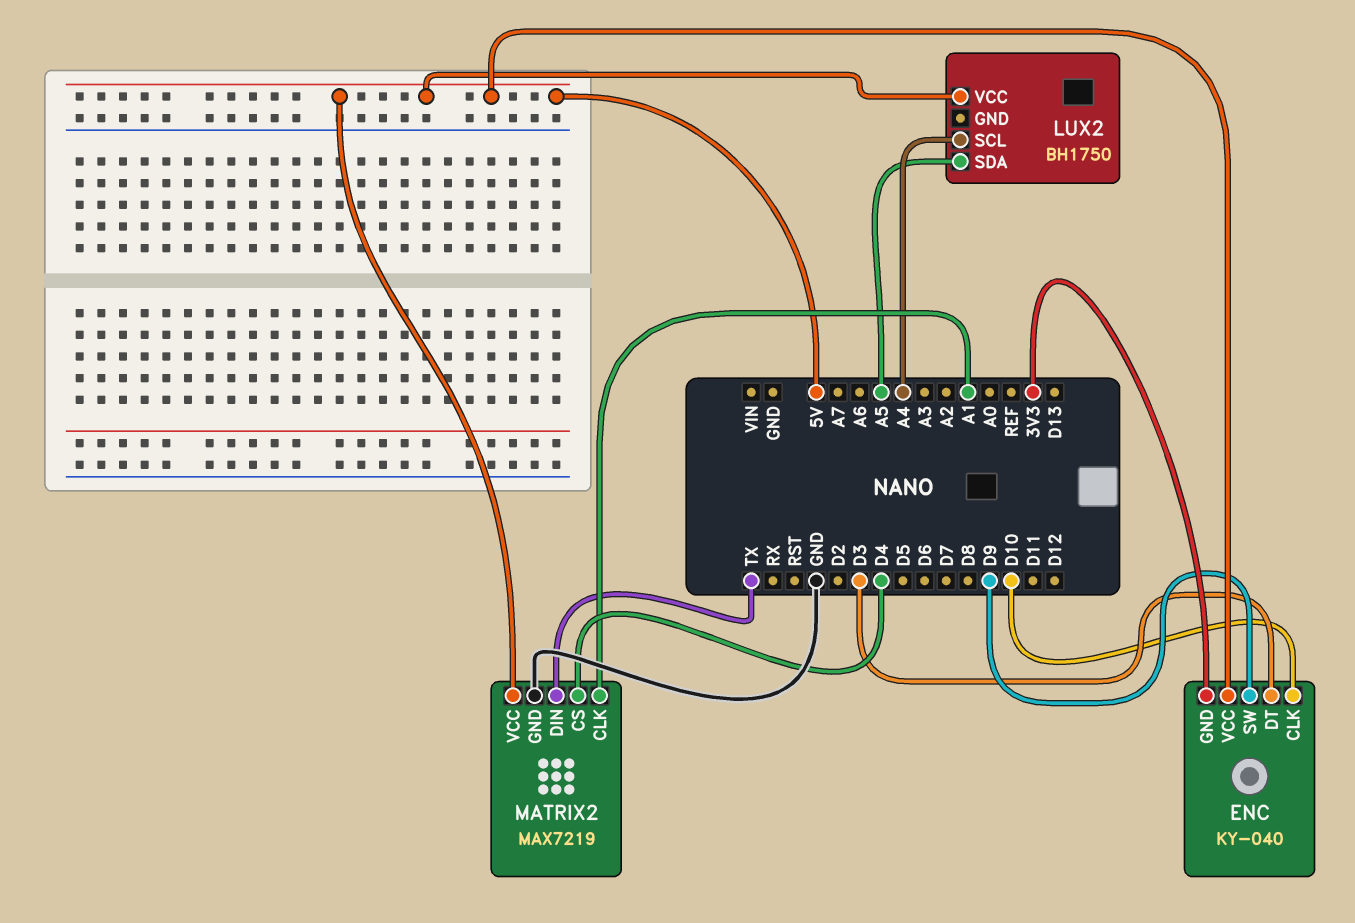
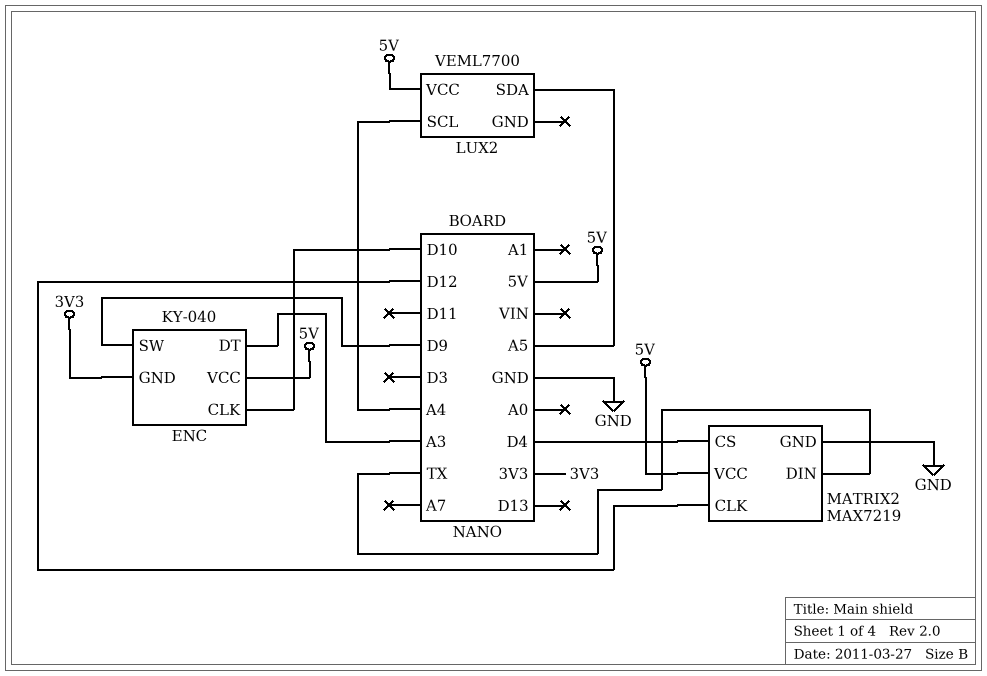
ENC pin DT: D3 -> A3
LUX2: BH1750 -> VEML7700
MATRIX2 pin CLK: A1 -> D12

